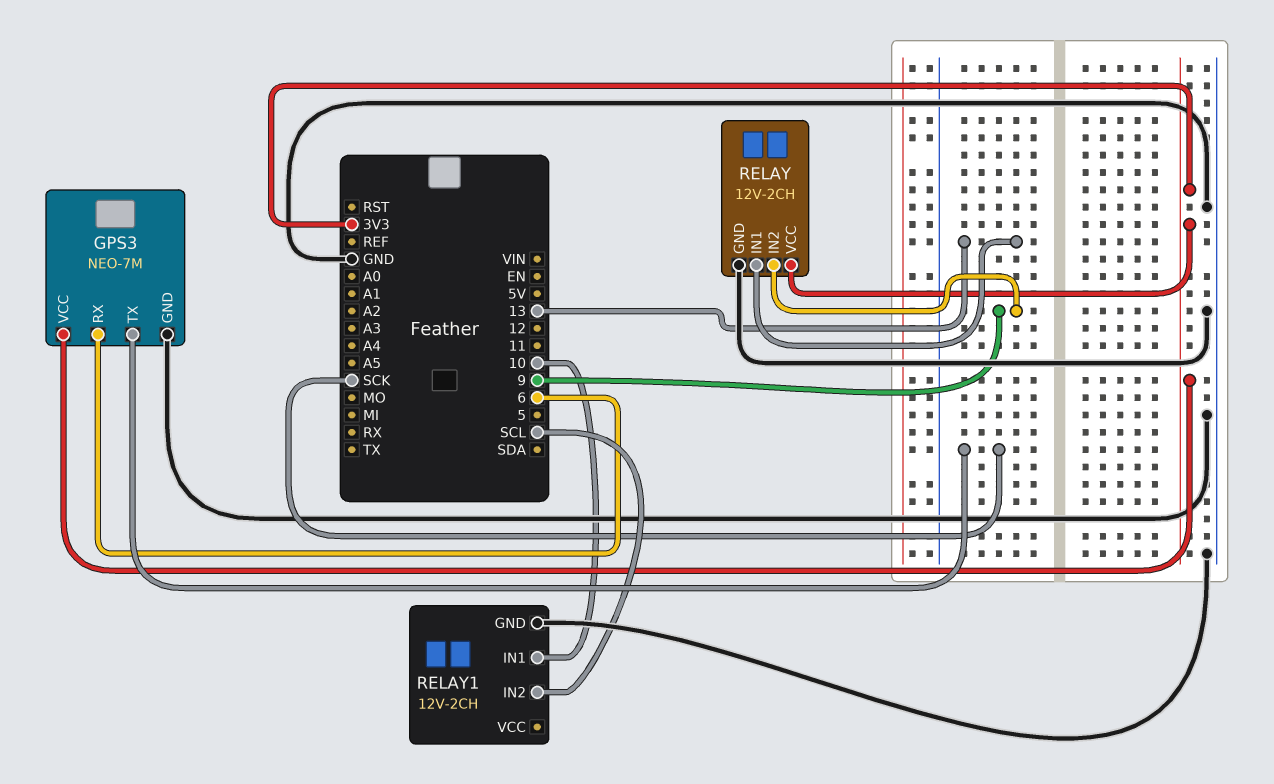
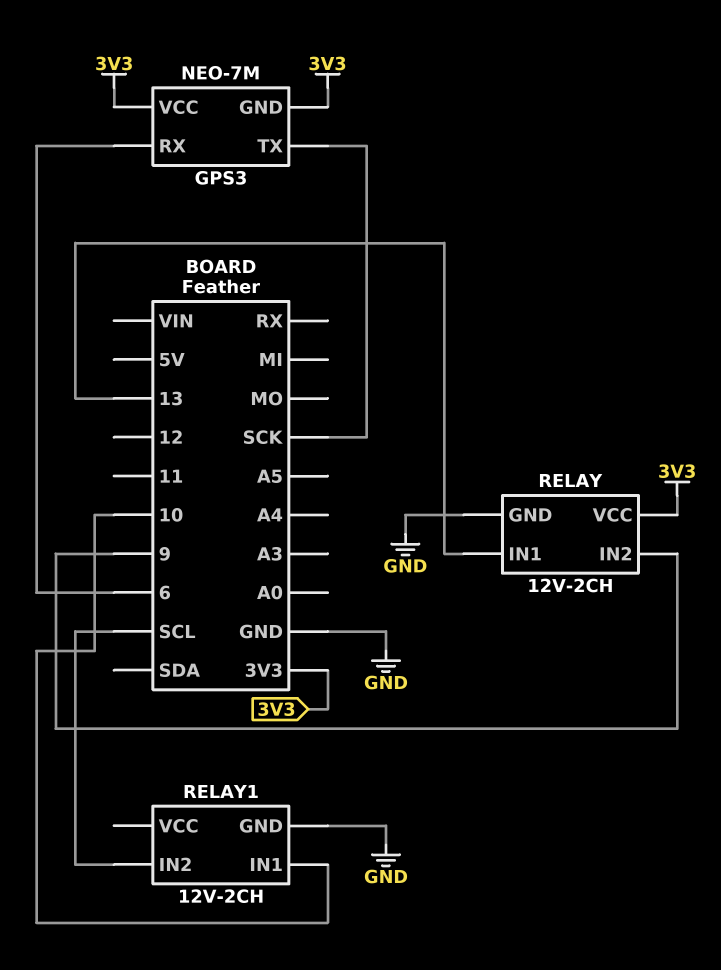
GPS3 pin GND: GND -> 3V3

